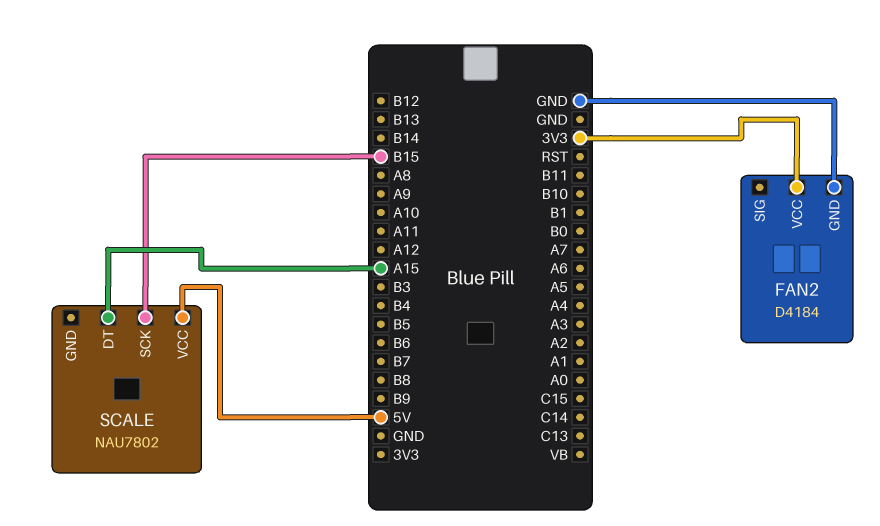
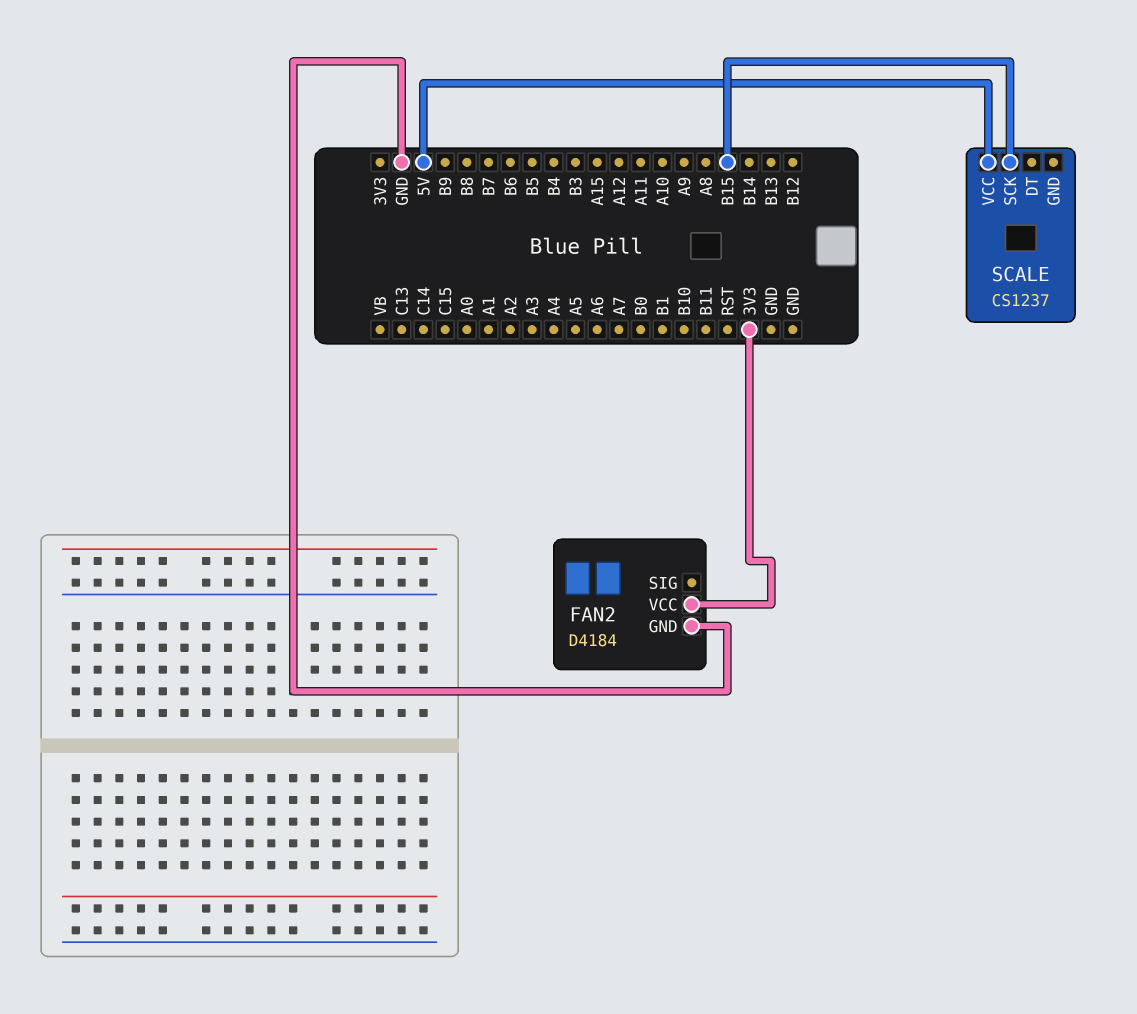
SCALE: NAU7802 -> CS1237
SCALE pin DT: A15 -> none

